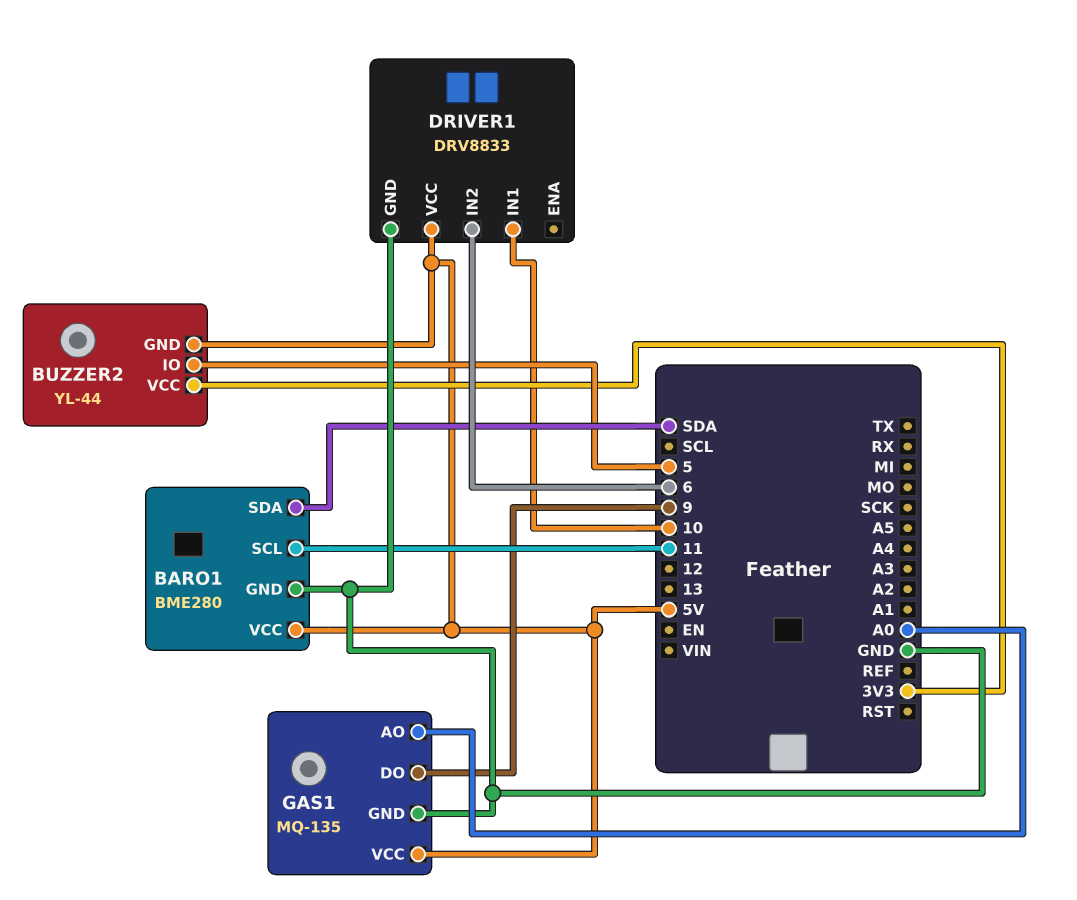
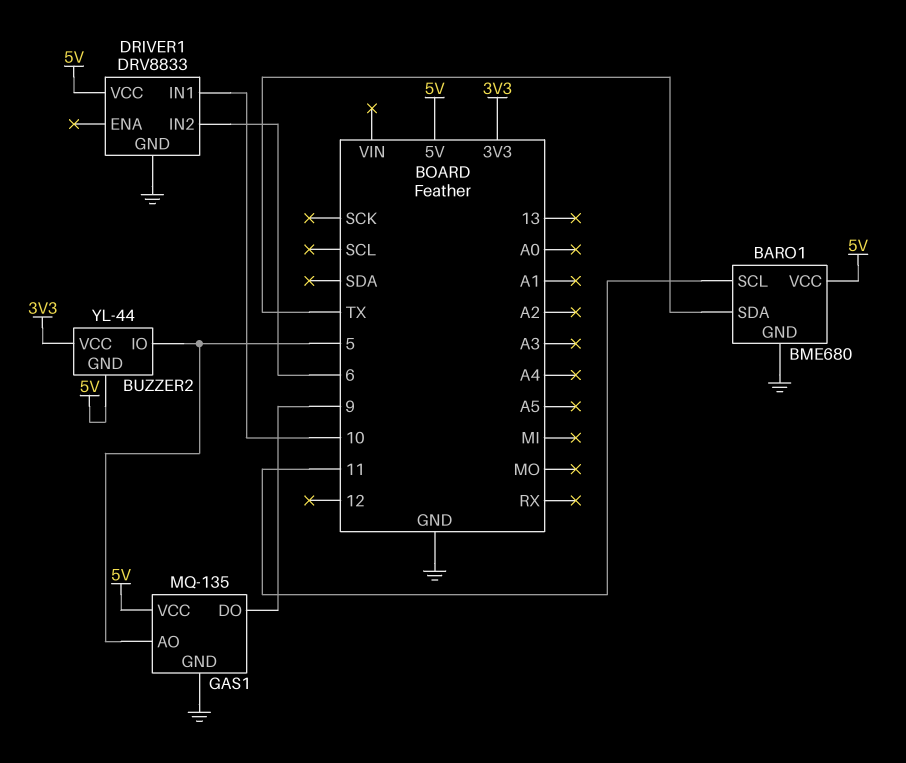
BARO1: BME280 -> BME680
BARO1 pin SDA: SDA -> TX
GAS1 pin AO: A0 -> 5

